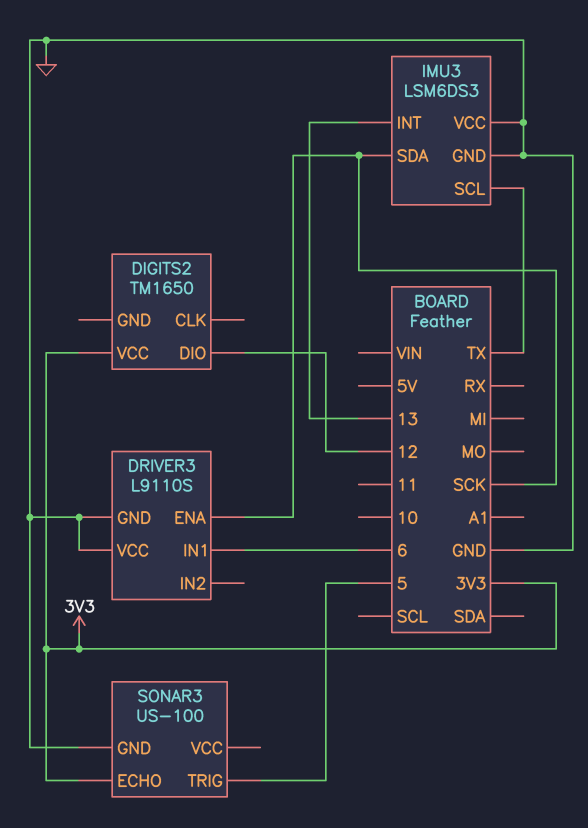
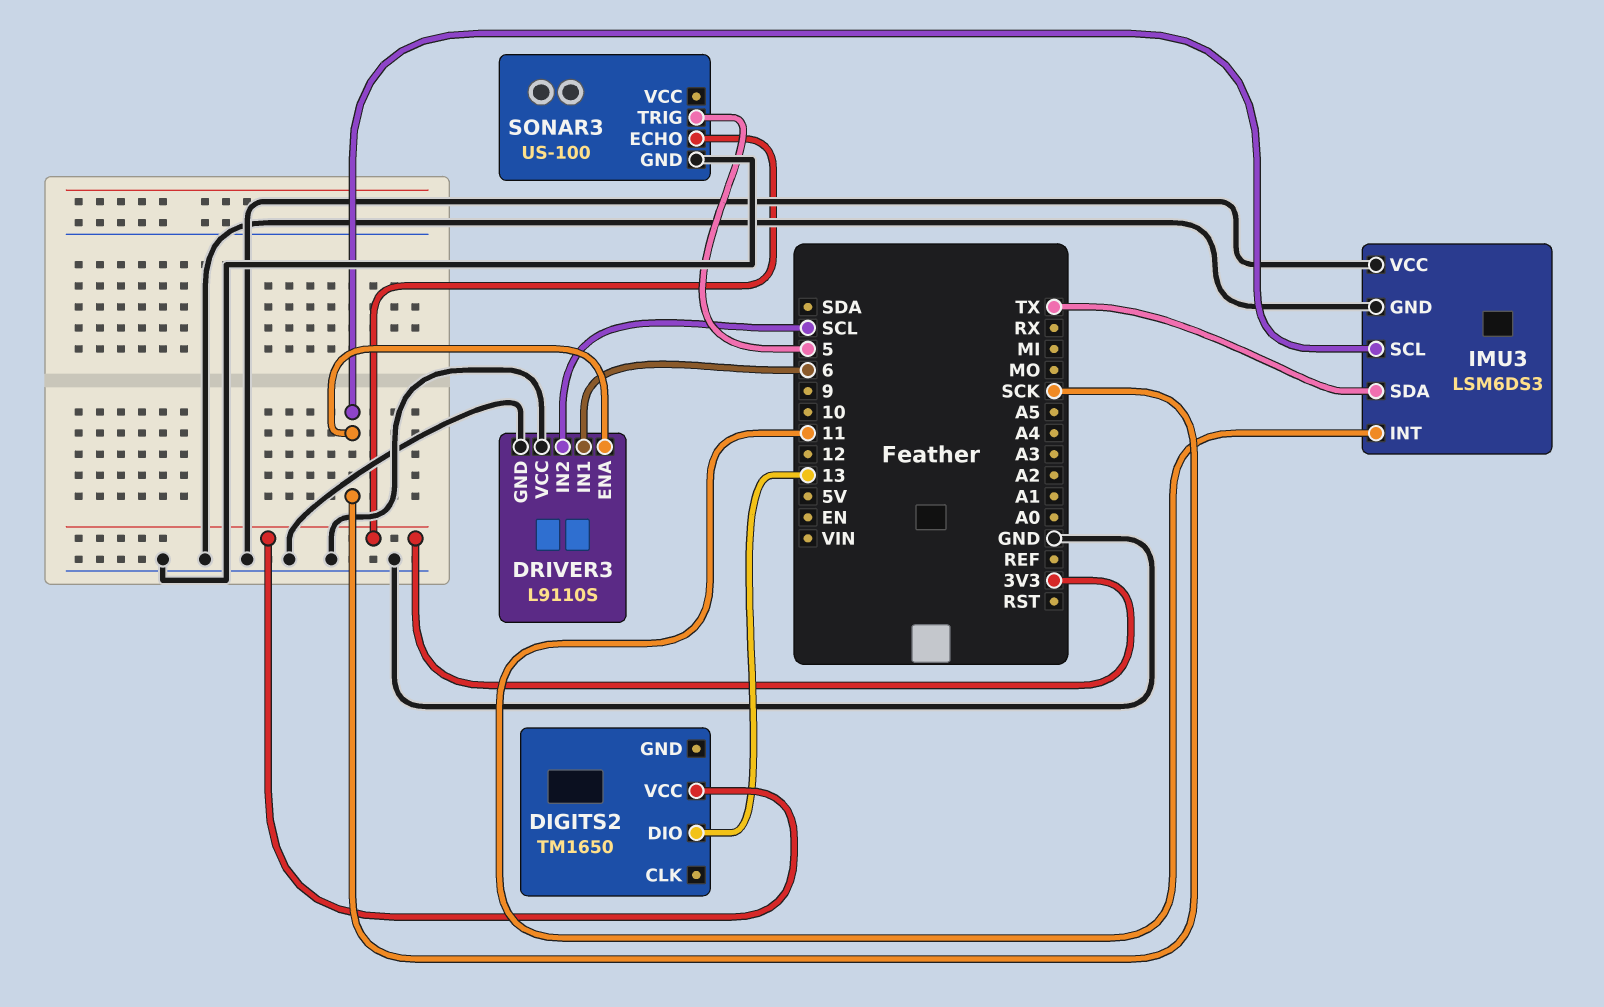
DIGITS2 pin DIO: 12 -> 13
DRIVER3 pin IN2: none -> SCL
IMU3 pin INT: 13 -> 11
IMU3 pin SCL: TX -> SCK
IMU3 pin SDA: SCK -> TX

